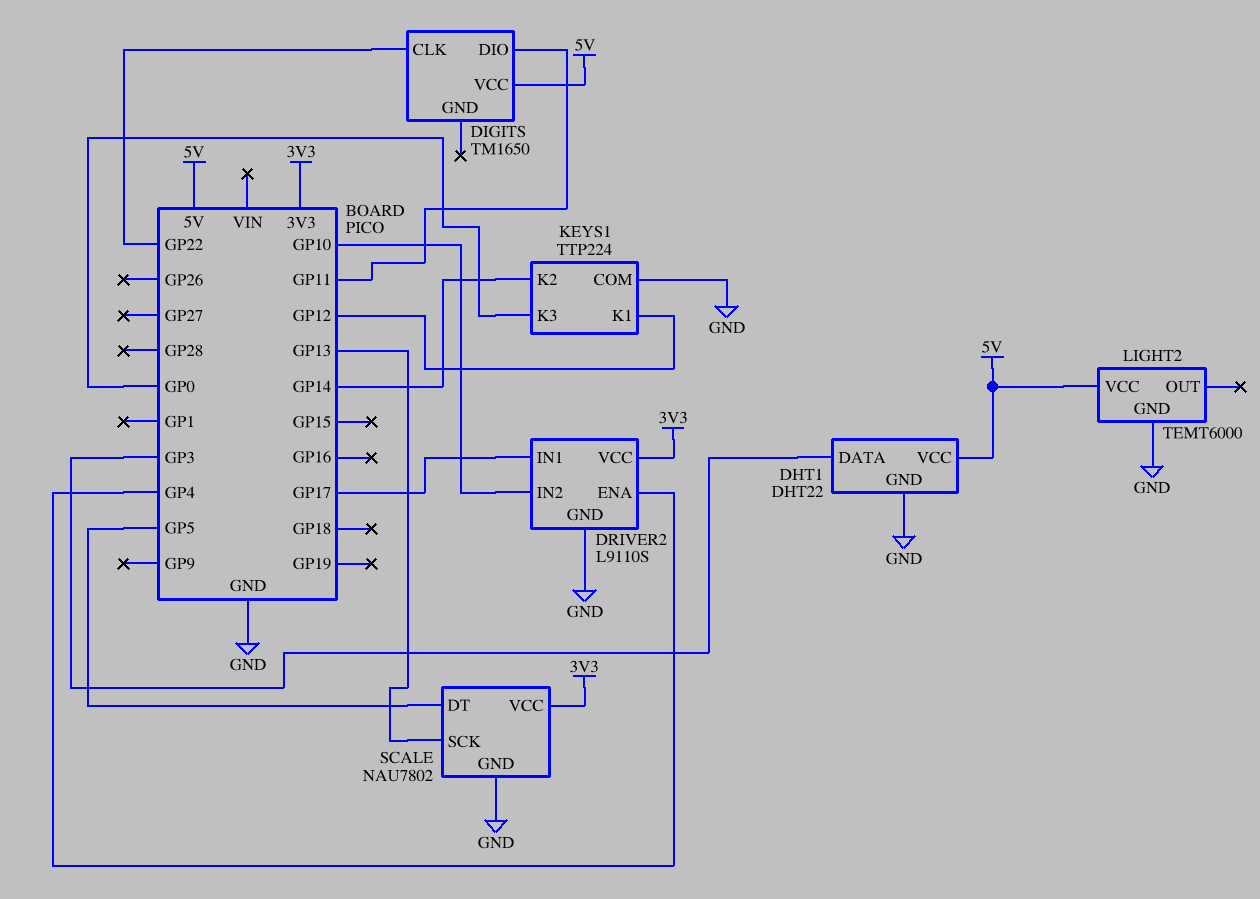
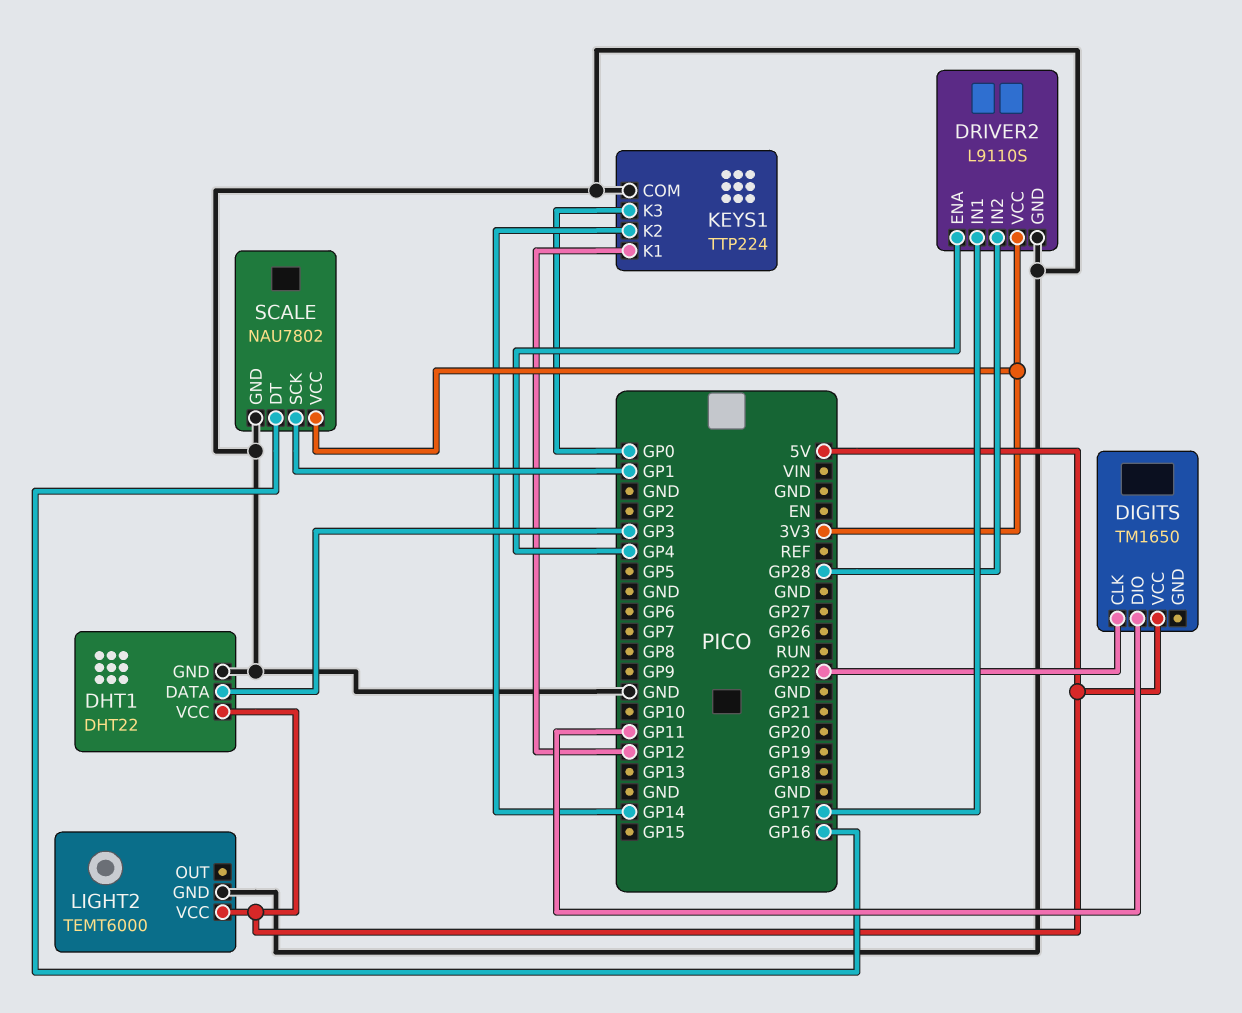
DRIVER2 pin IN2: GP10 -> GP28
SCALE pin DT: GP5 -> GP16
SCALE pin SCK: GP13 -> GP1

